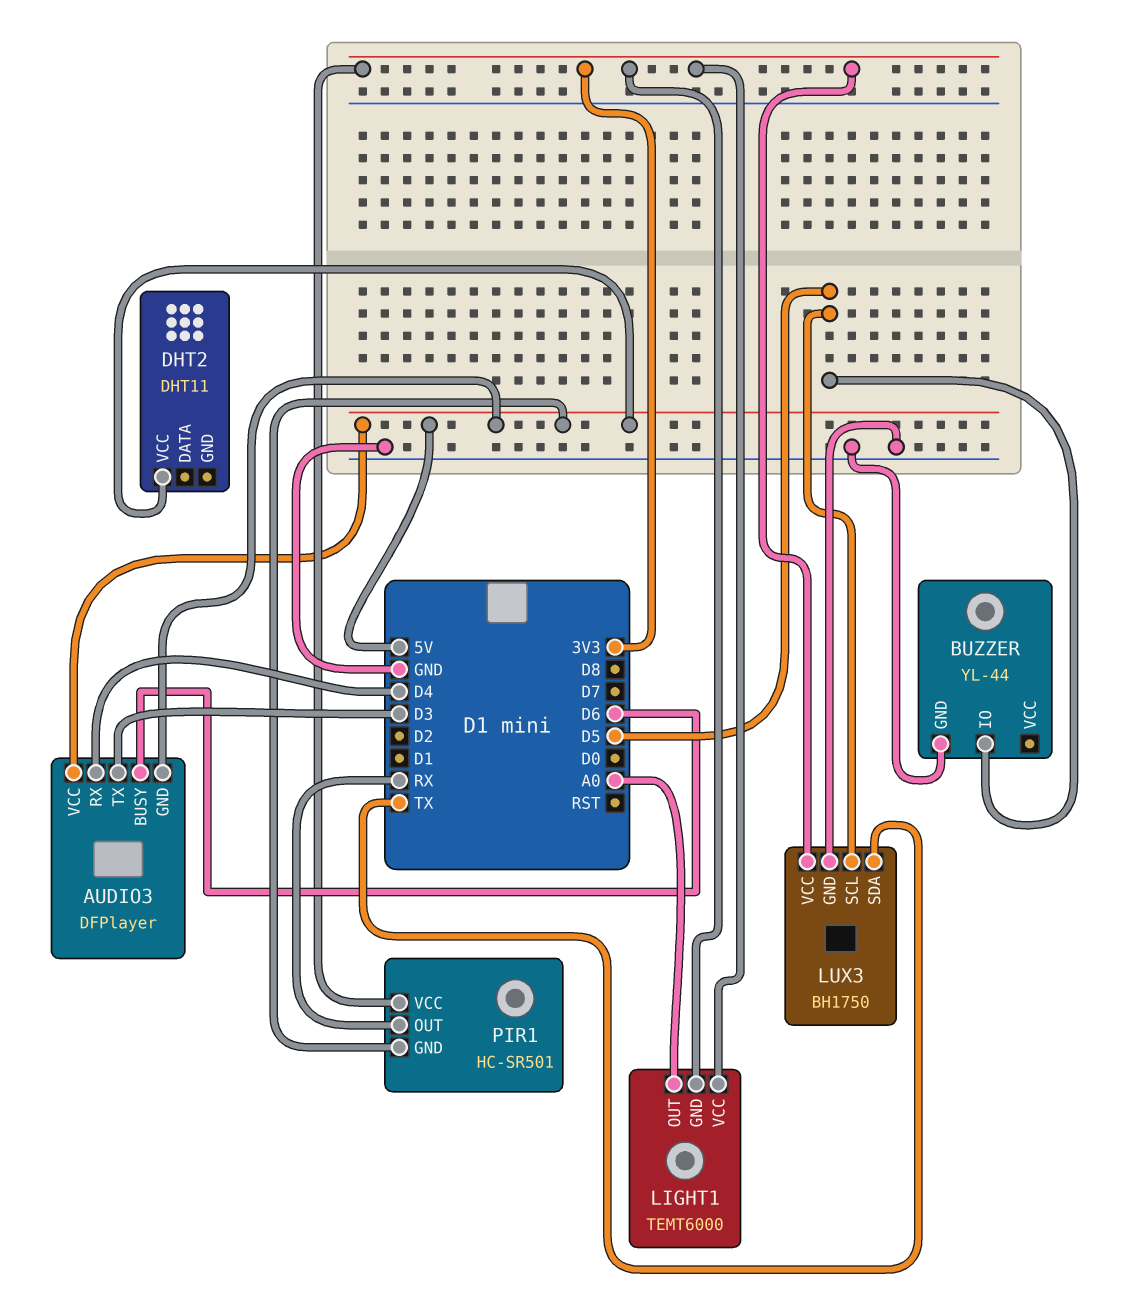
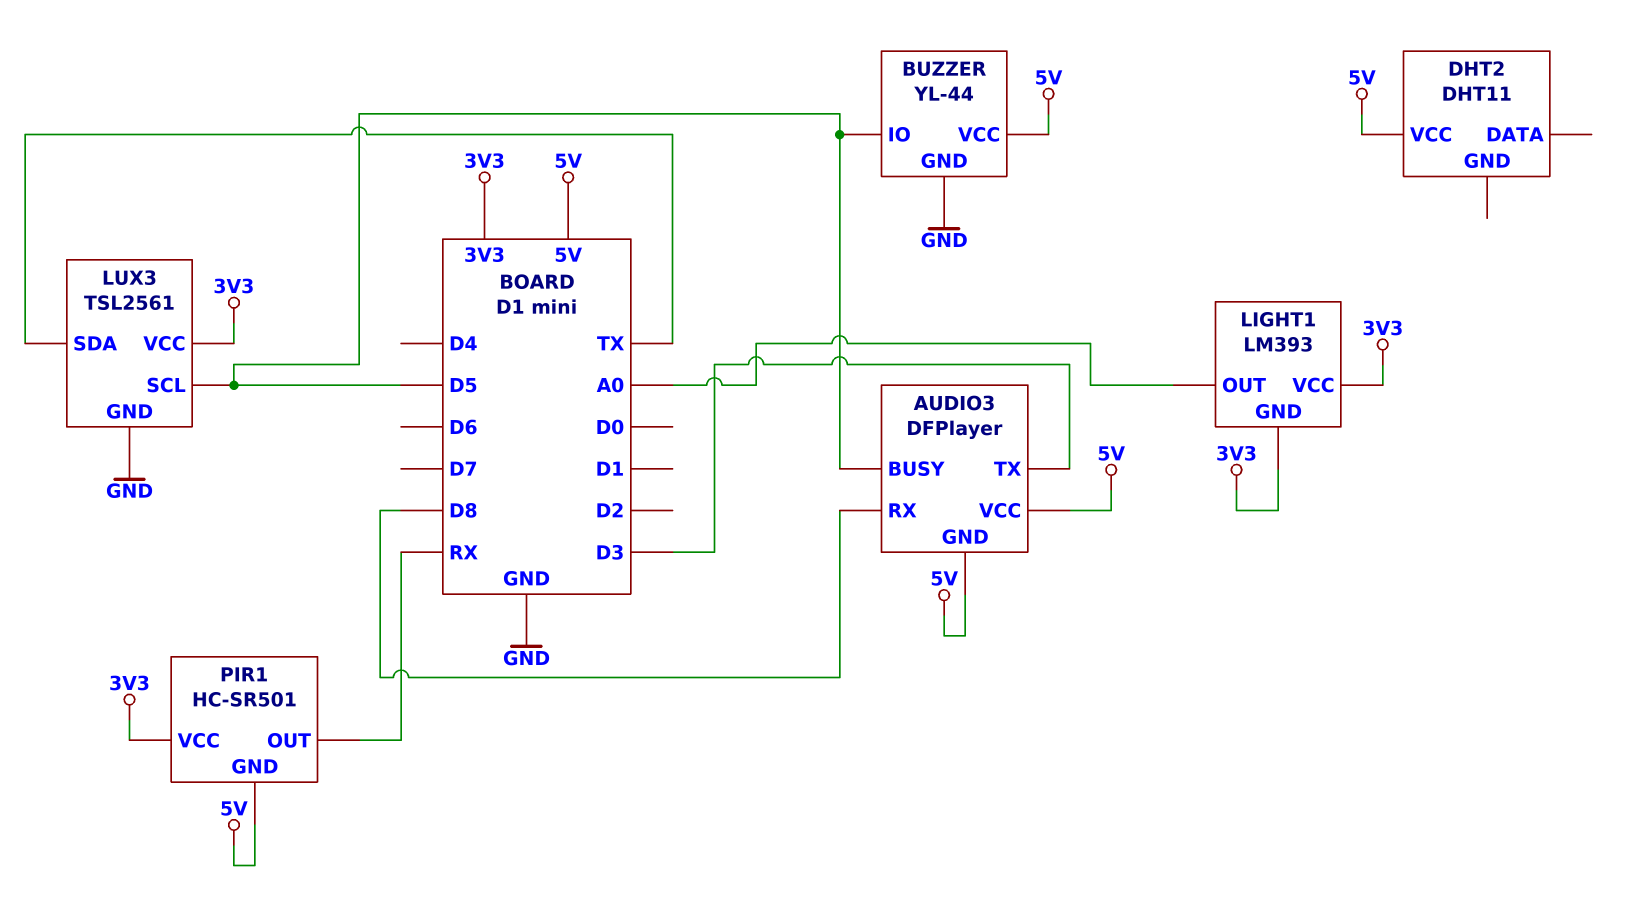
AUDIO3 pin BUSY: D6 -> D5
AUDIO3 pin RX: D4 -> D8
BUZZER pin VCC: none -> 5V
LIGHT1: TEMT6000 -> LM393
LUX3: BH1750 -> TSL2561

